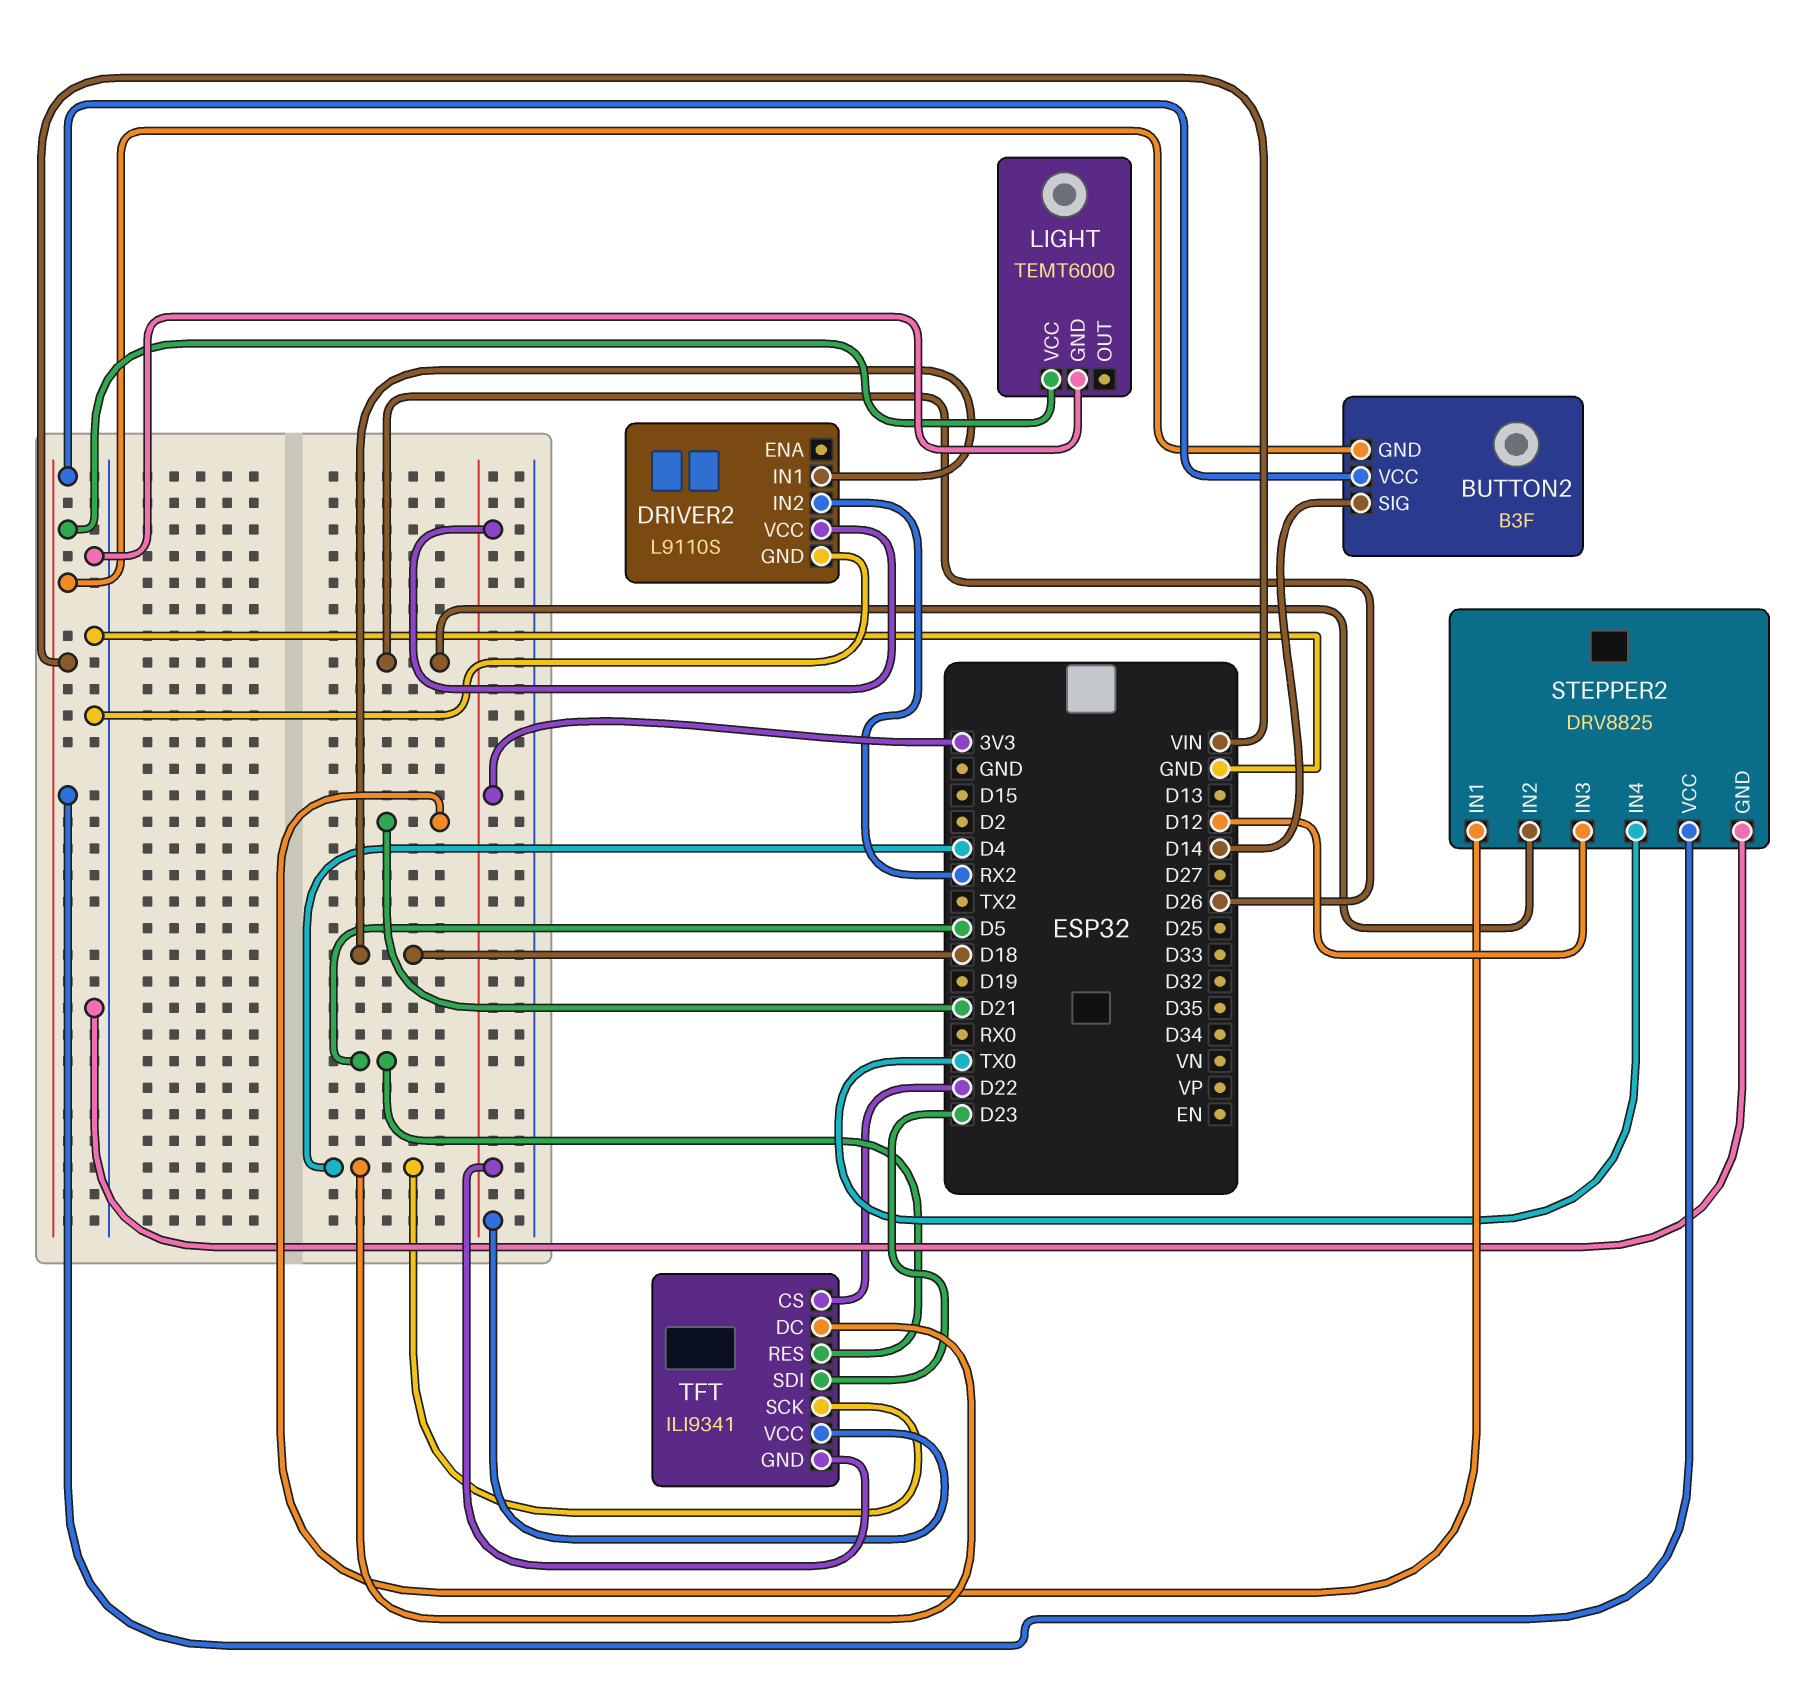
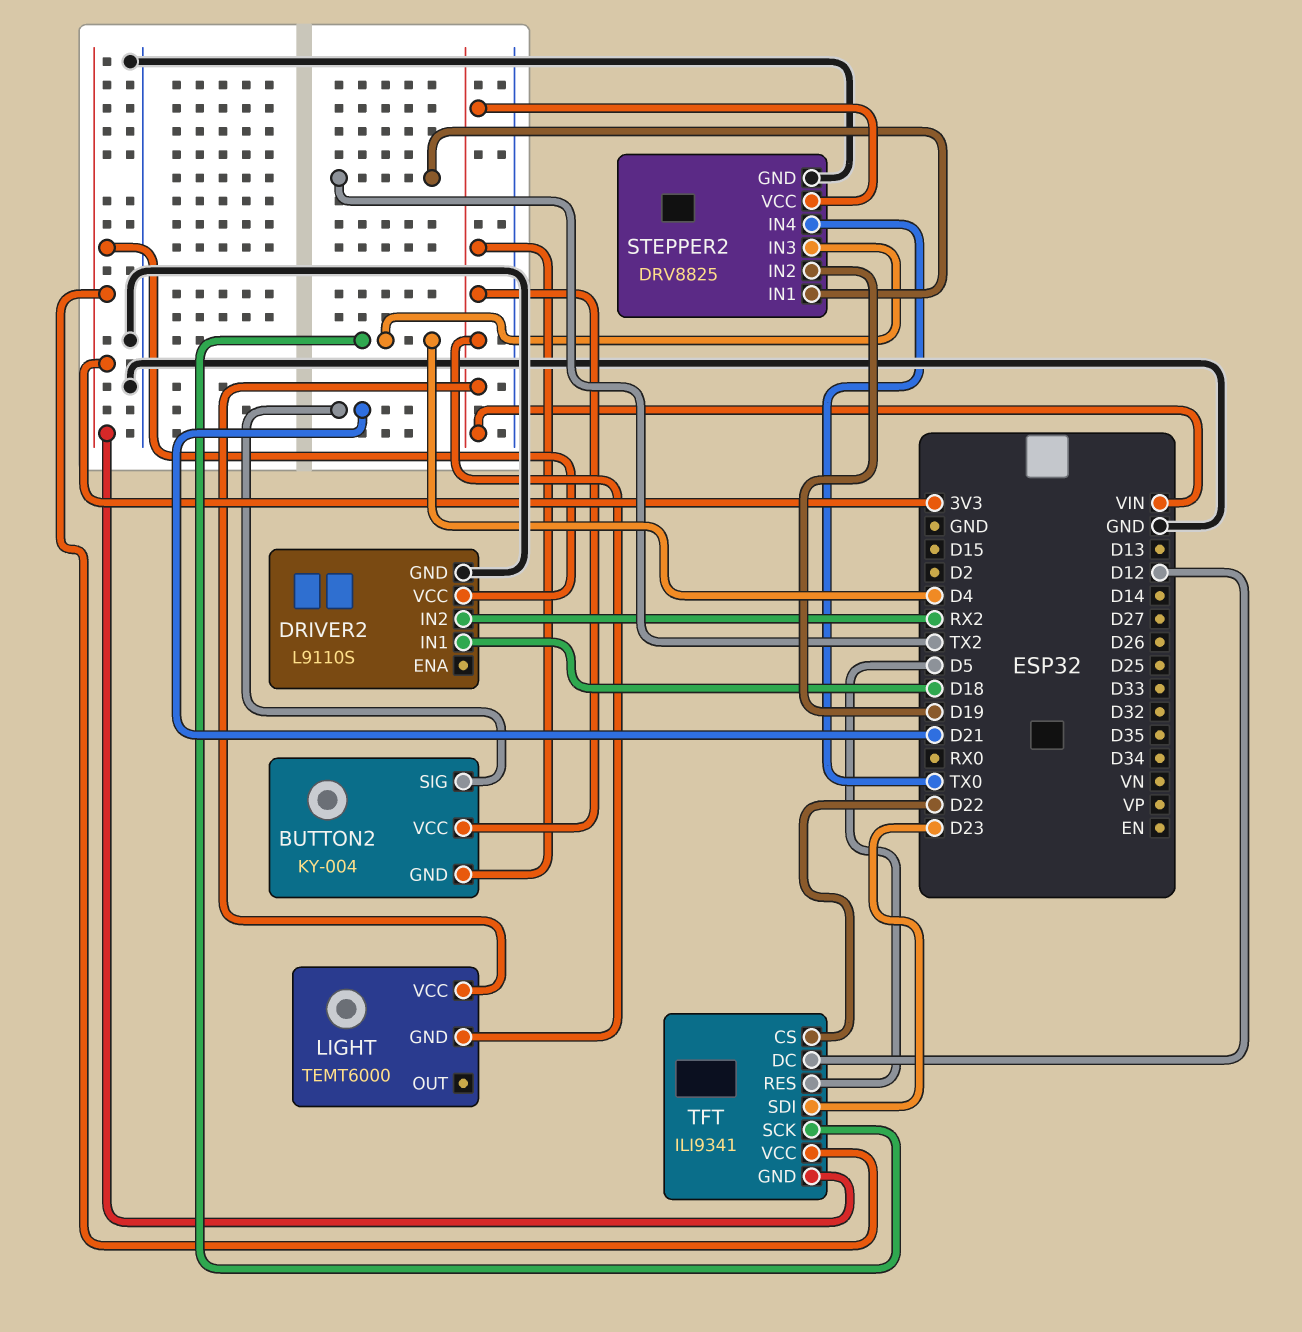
BUTTON2: B3F -> KY-004
BUTTON2 pin SIG: D14 -> D21
LIGHT pin GND: GND -> VIN
STEPPER2 pin IN1: D21 -> TX2
STEPPER2 pin IN2: D26 -> D19
STEPPER2 pin IN3: D12 -> D4
TFT pin DC: D4 -> D12

